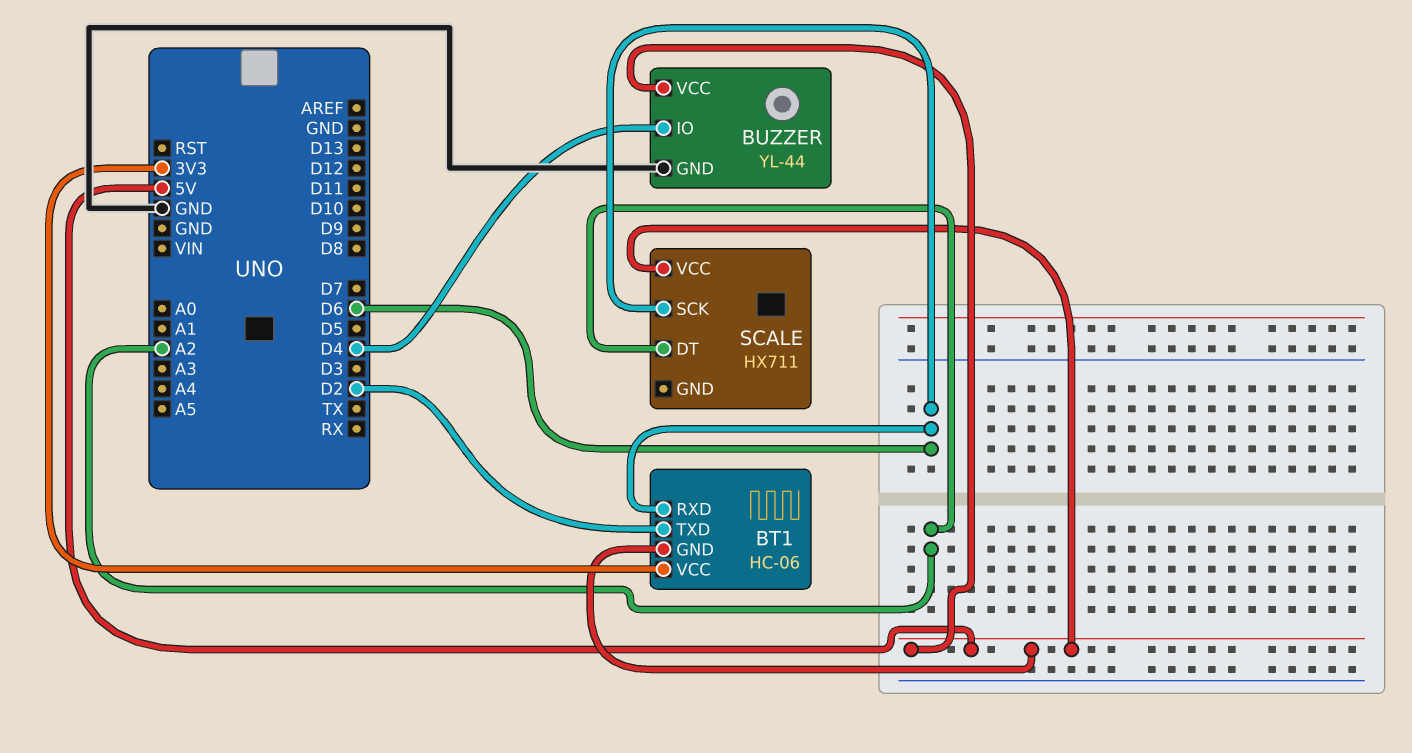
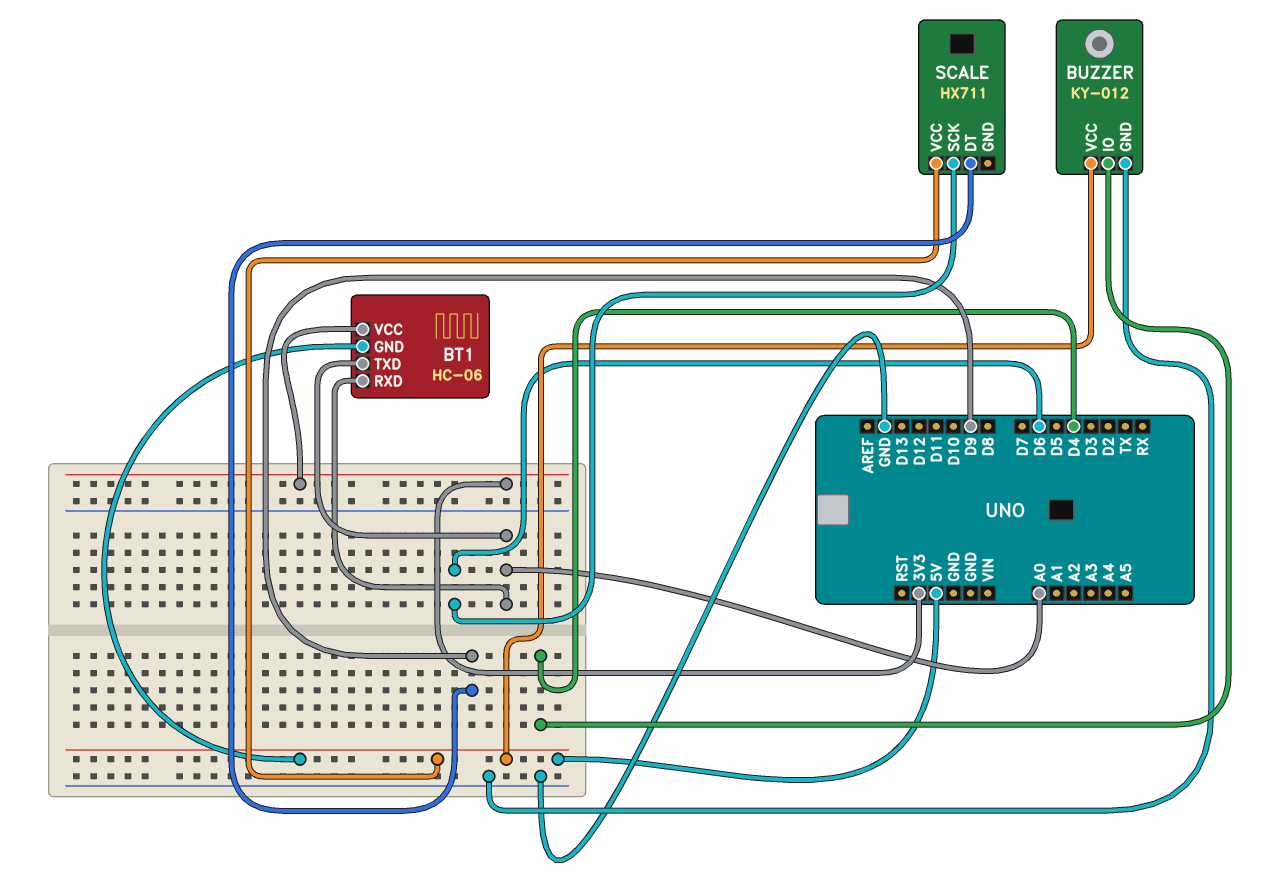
BT1 pin RXD: D6 -> A0
BT1 pin TXD: D2 -> A0
BUZZER: YL-44 -> KY-012
SCALE pin DT: A2 -> D9

